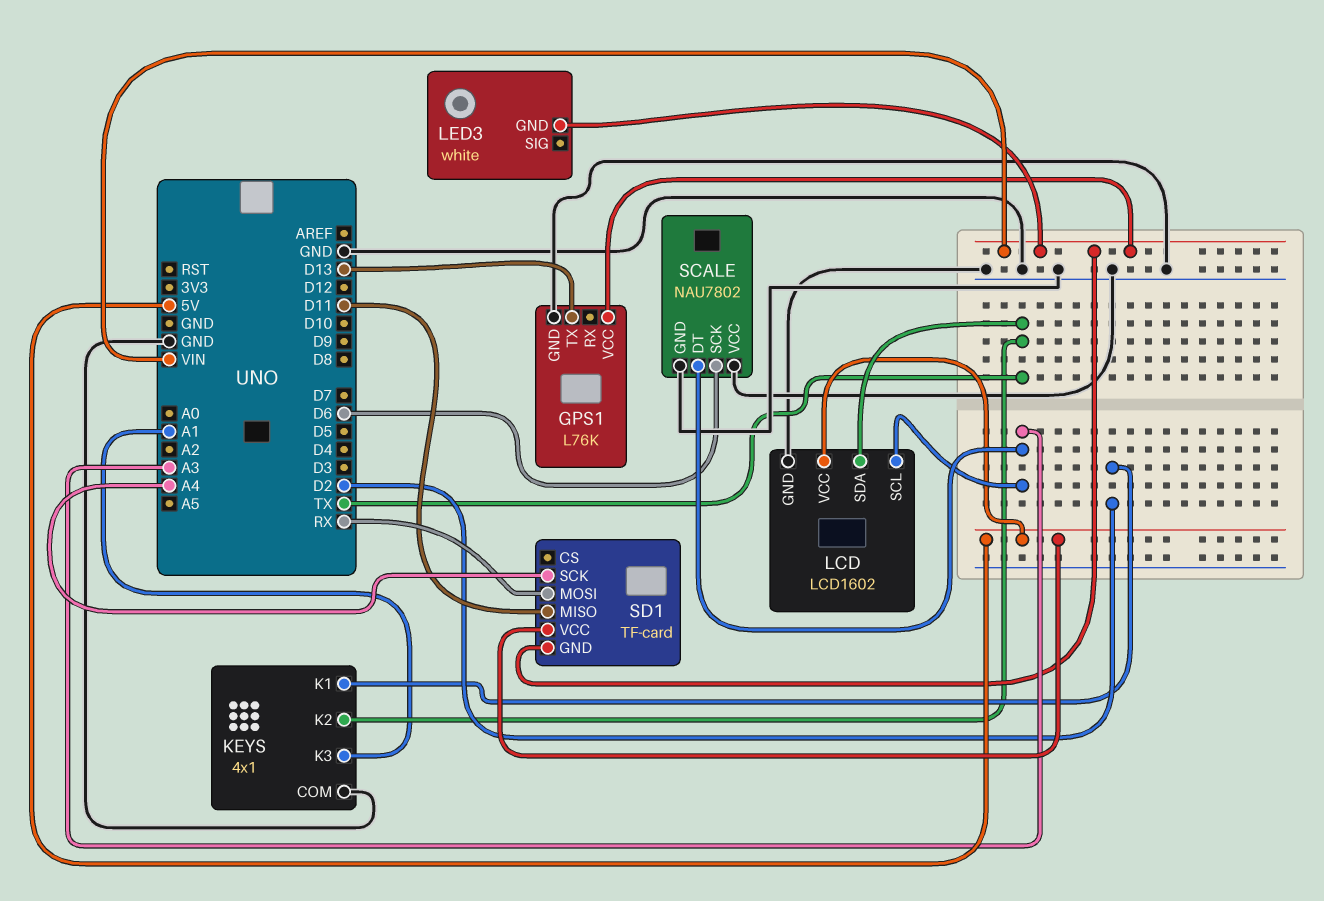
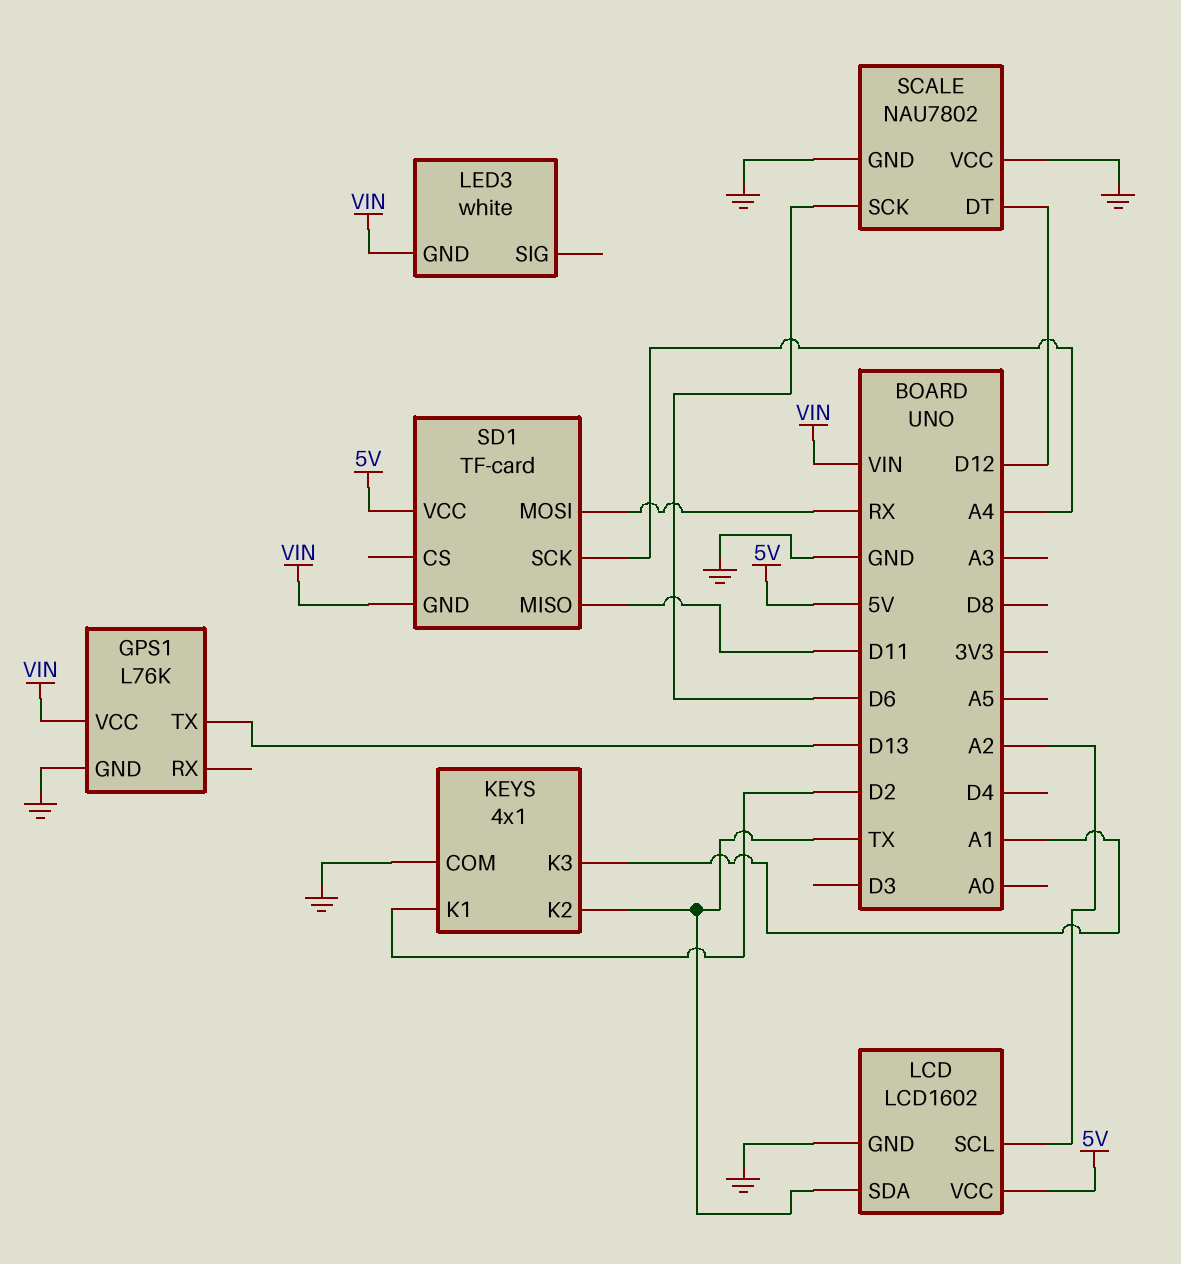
LCD pin SCL: A3 -> A2
SCALE pin DT: A3 -> D12

